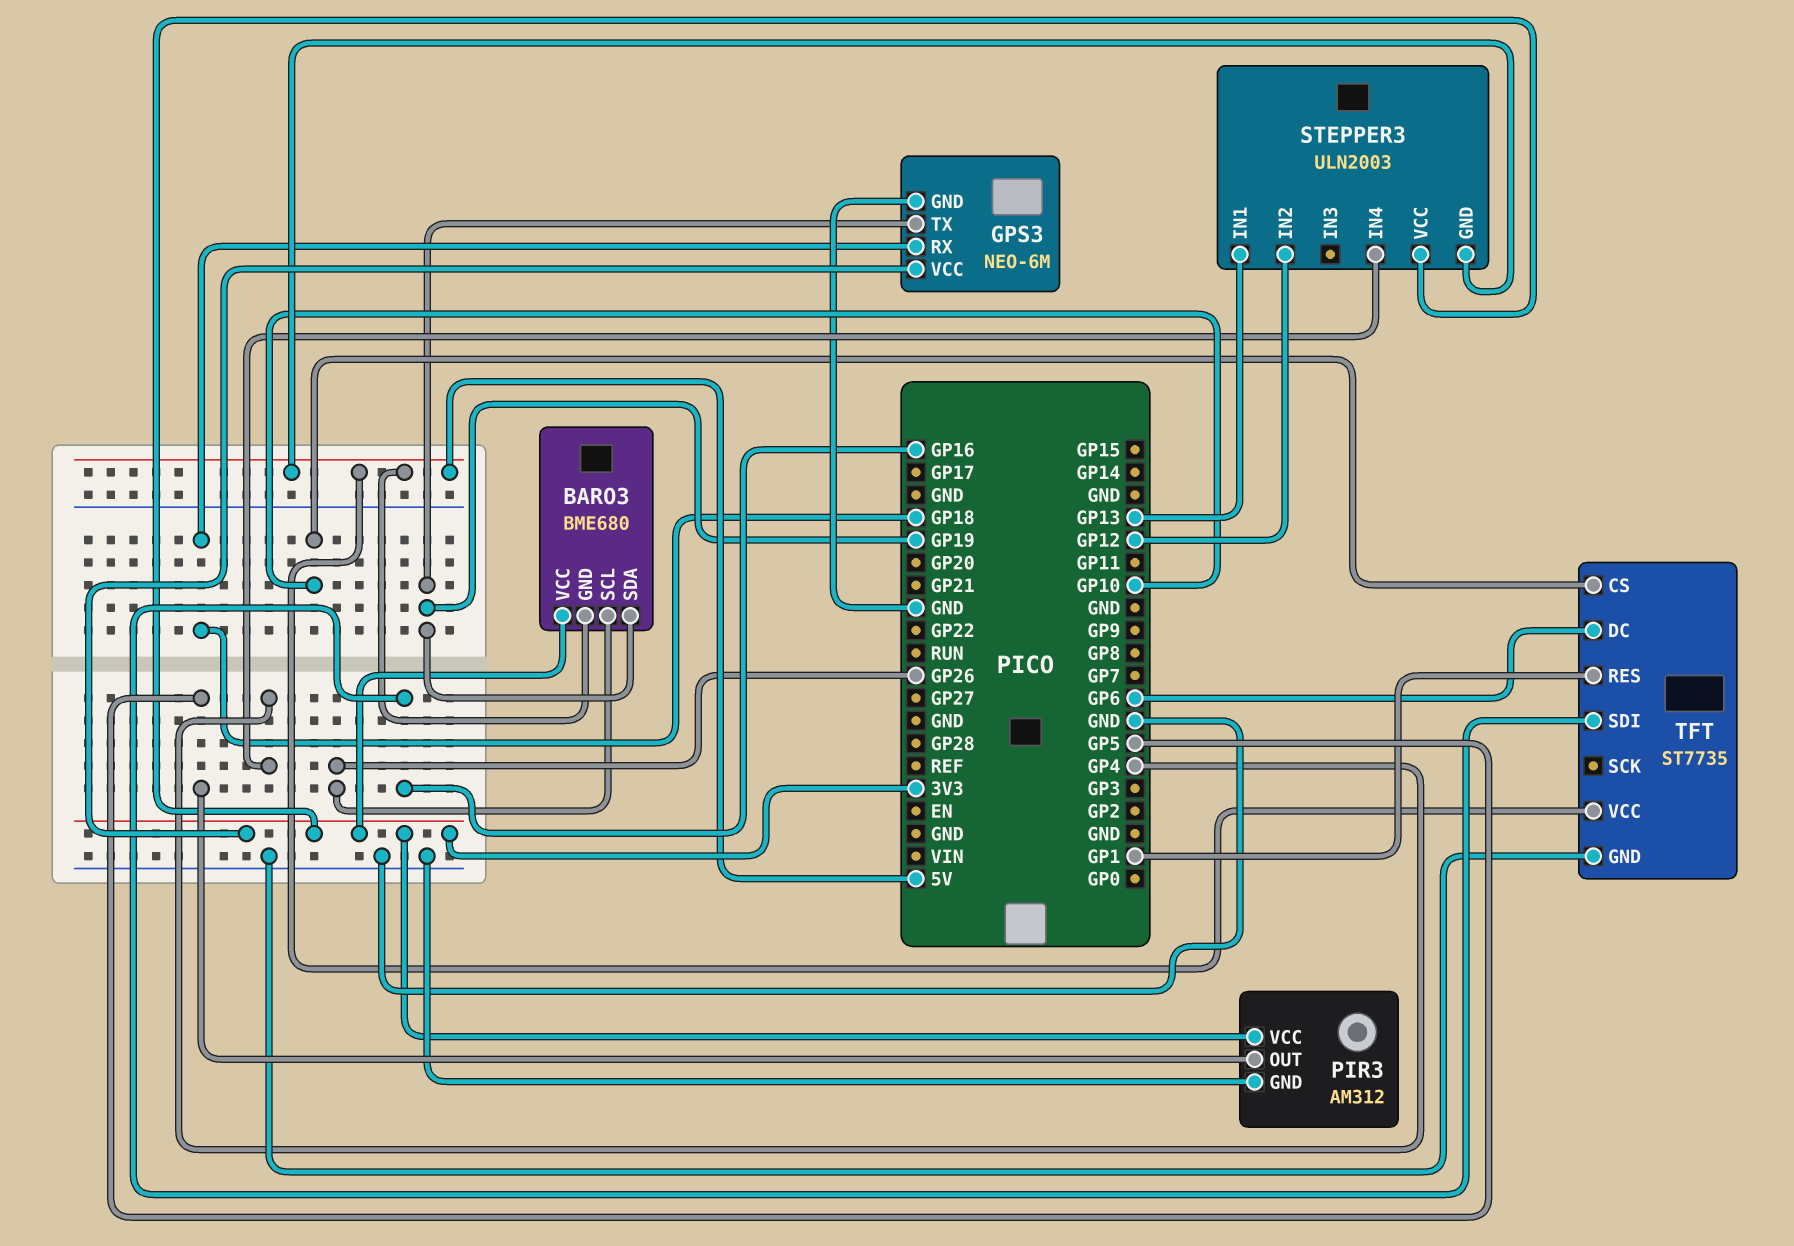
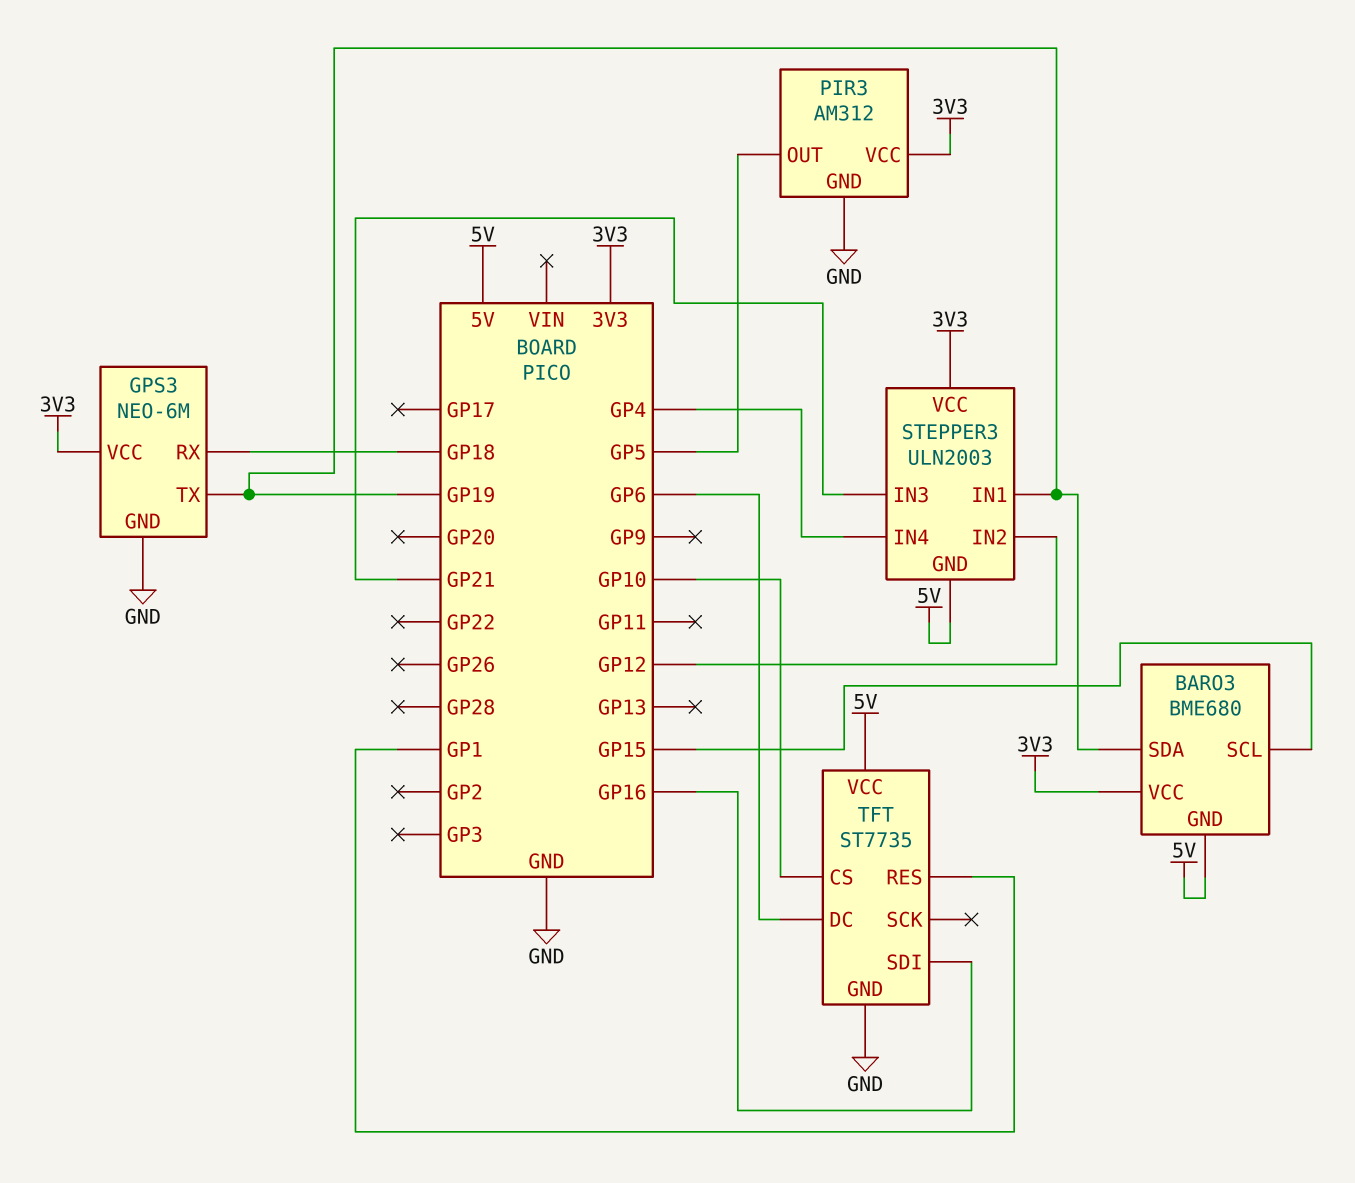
BARO3 pin SCL: GP26 -> GP15
STEPPER3 pin IN1: GP13 -> GP19
STEPPER3 pin IN3: none -> GP21

